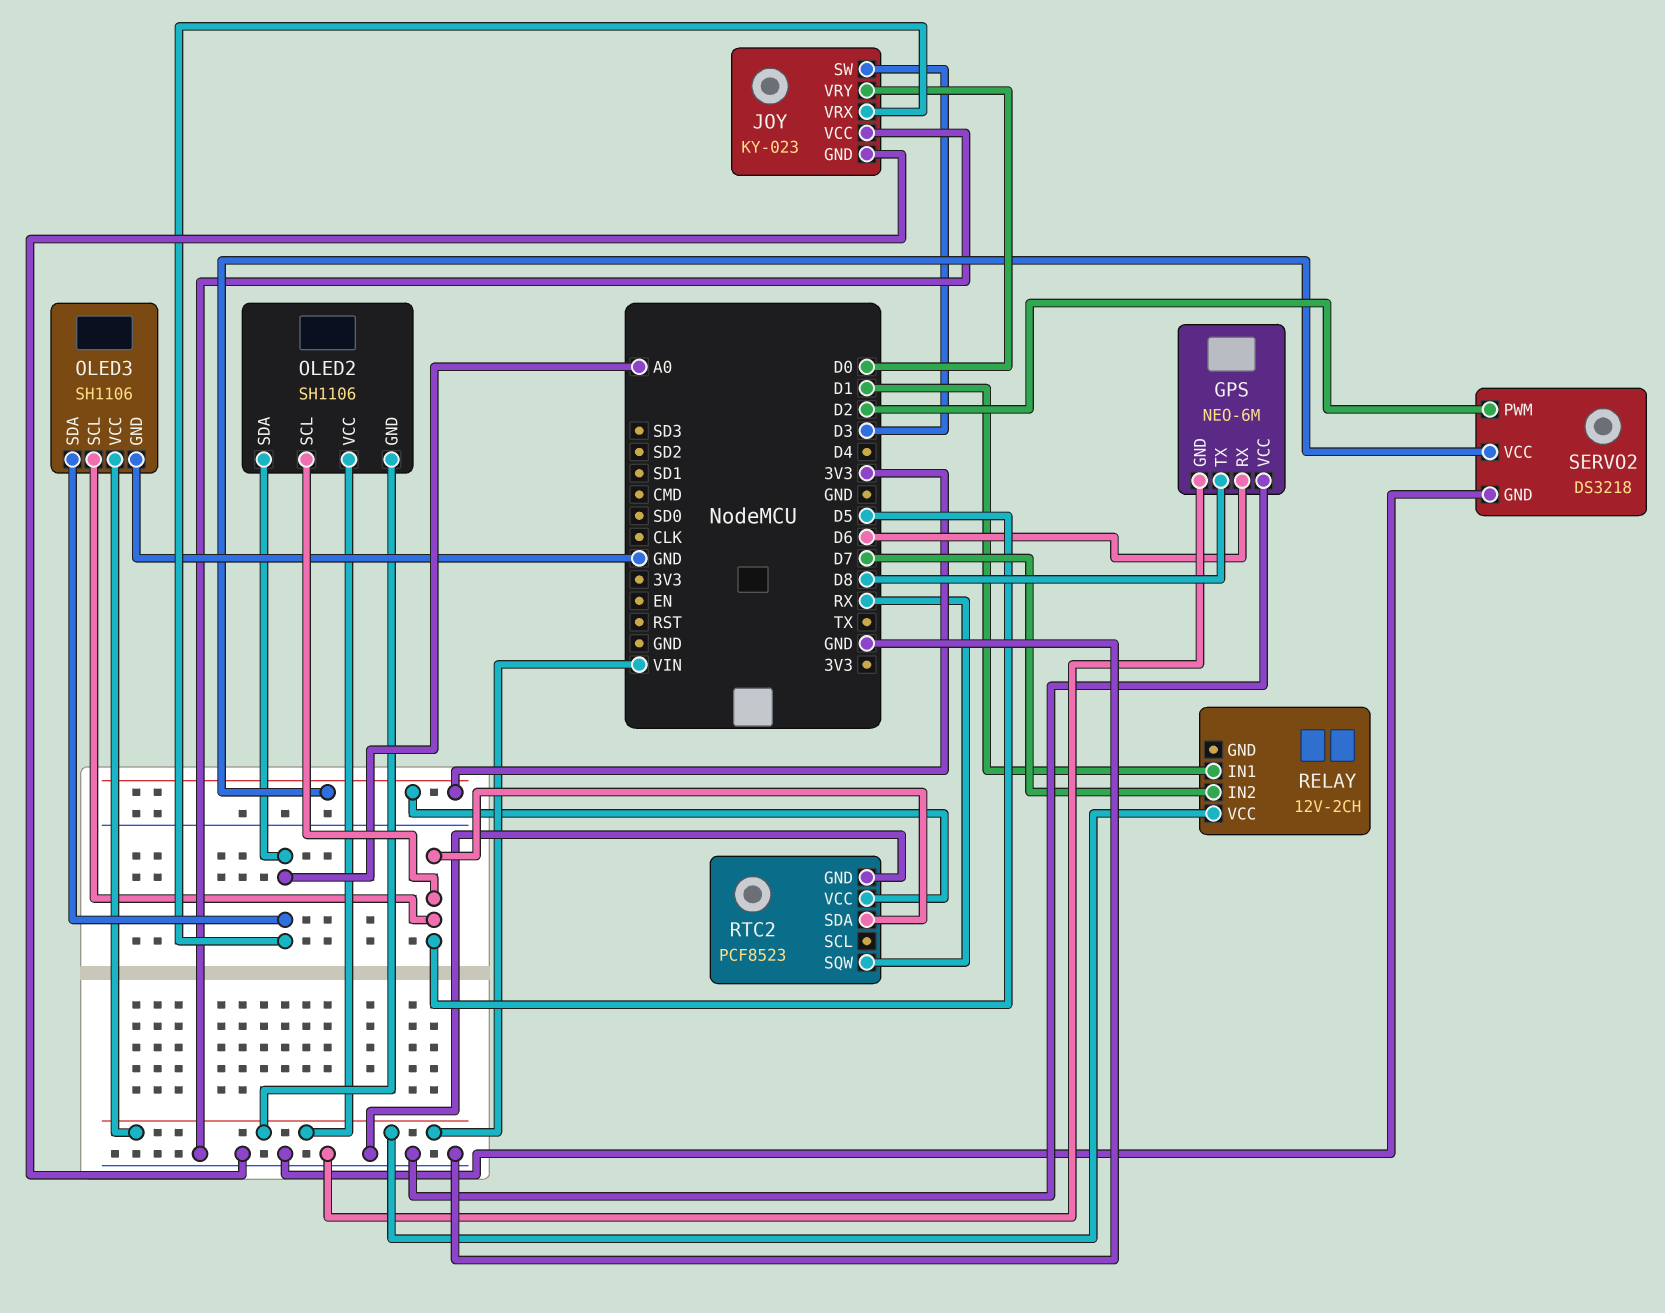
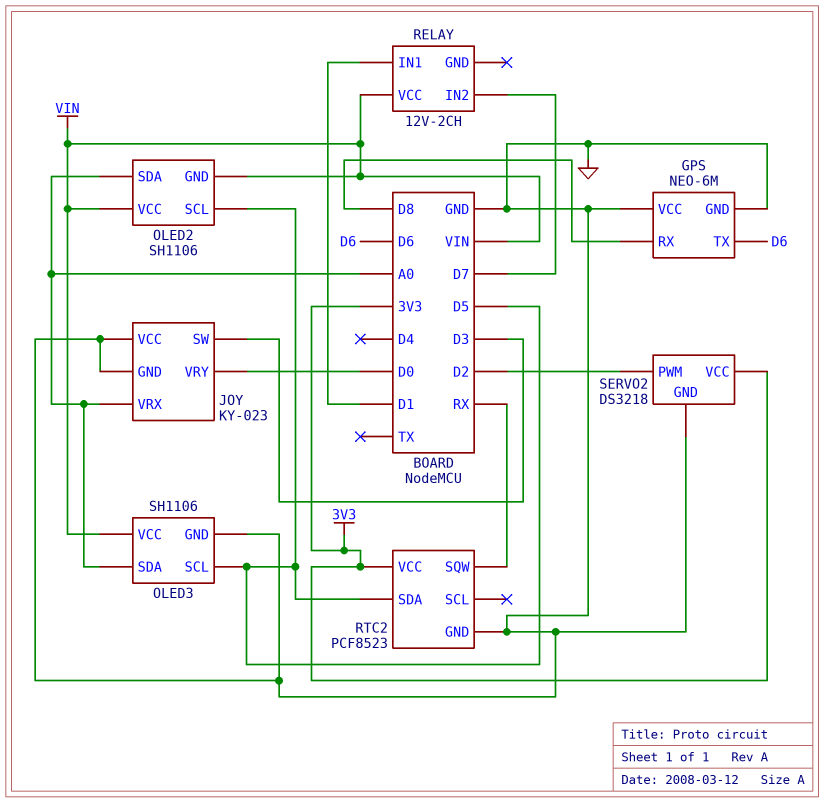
GPS pin RX: D6 -> D8
GPS pin TX: D8 -> D6

